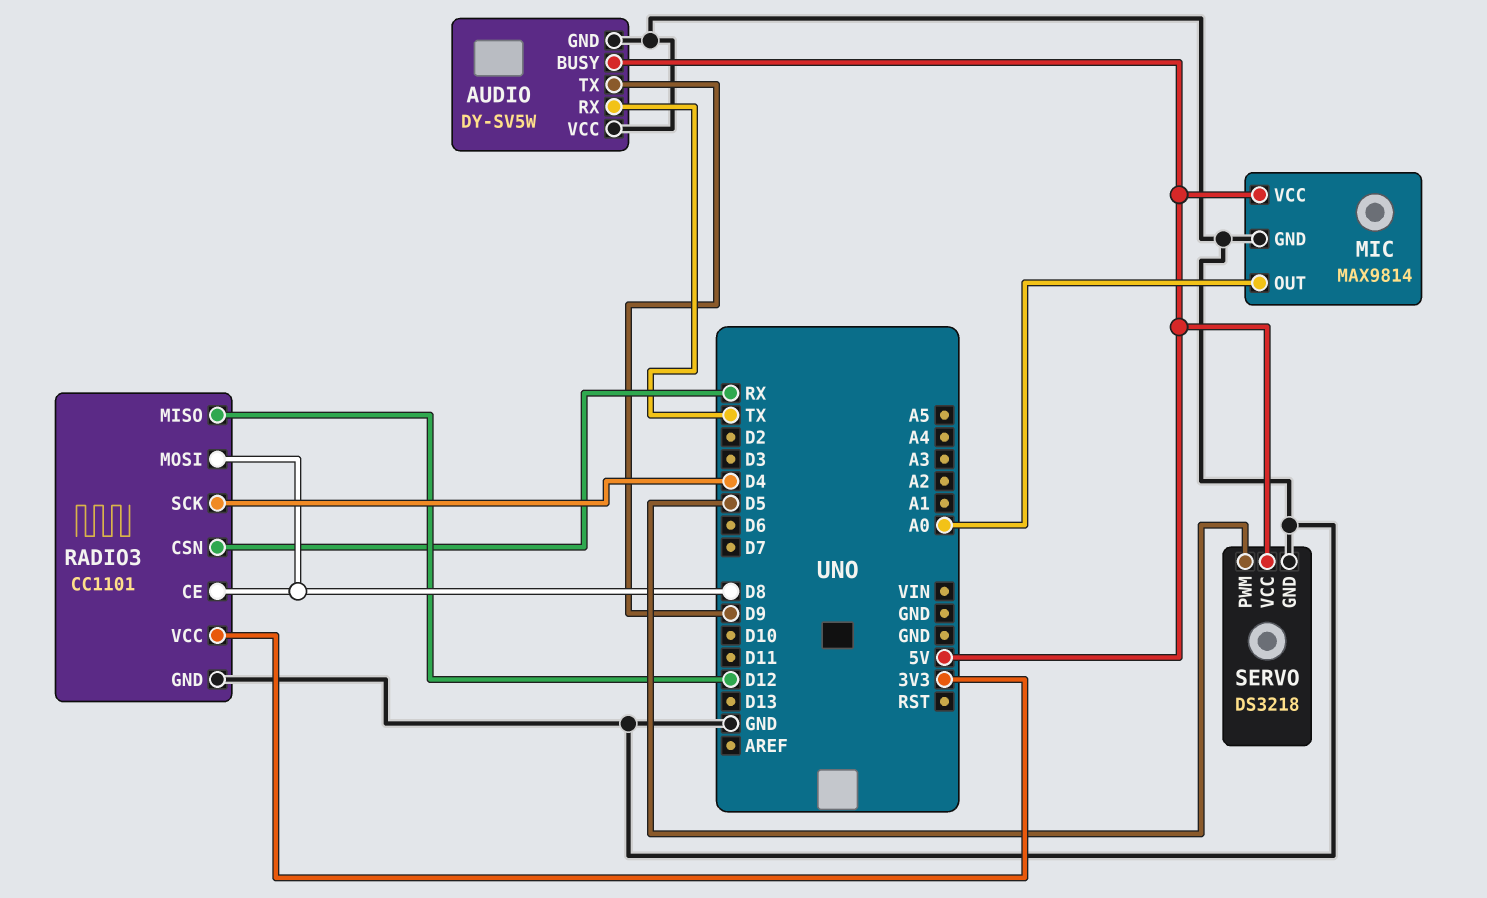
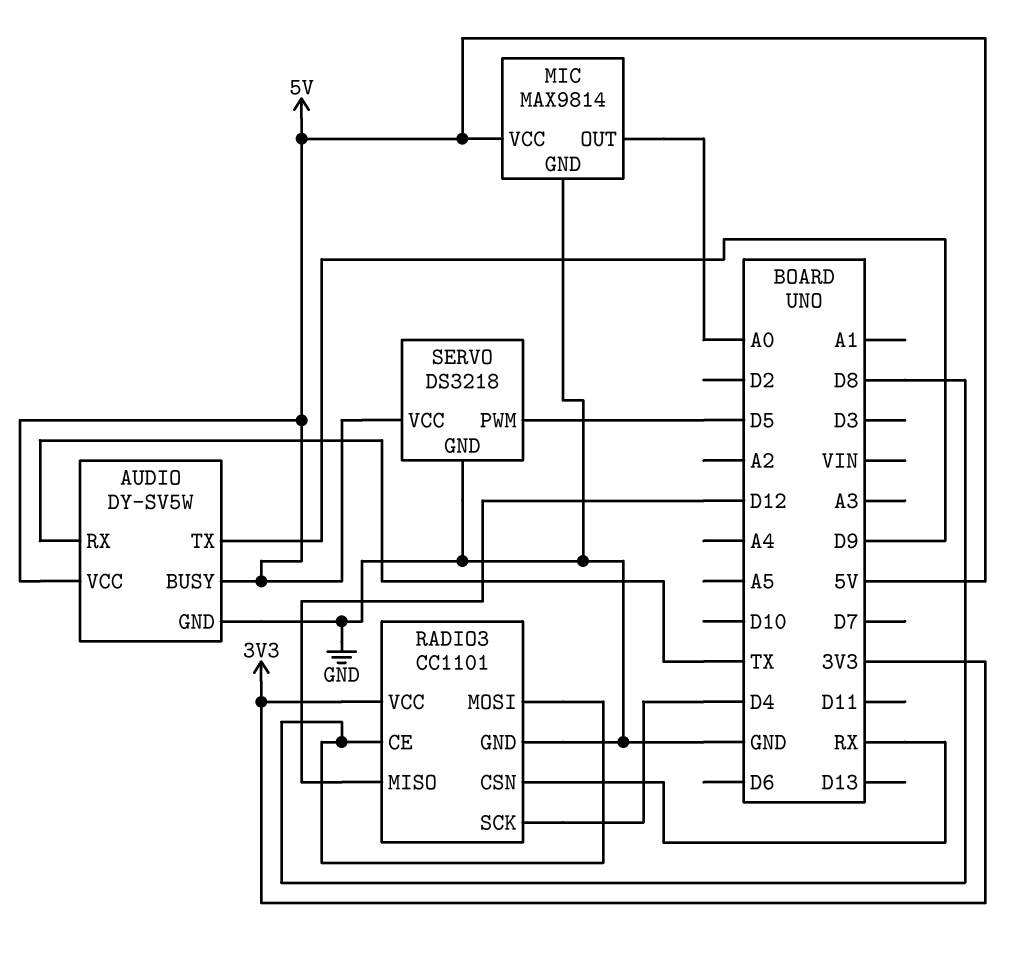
AUDIO pin VCC: GND -> 5V

